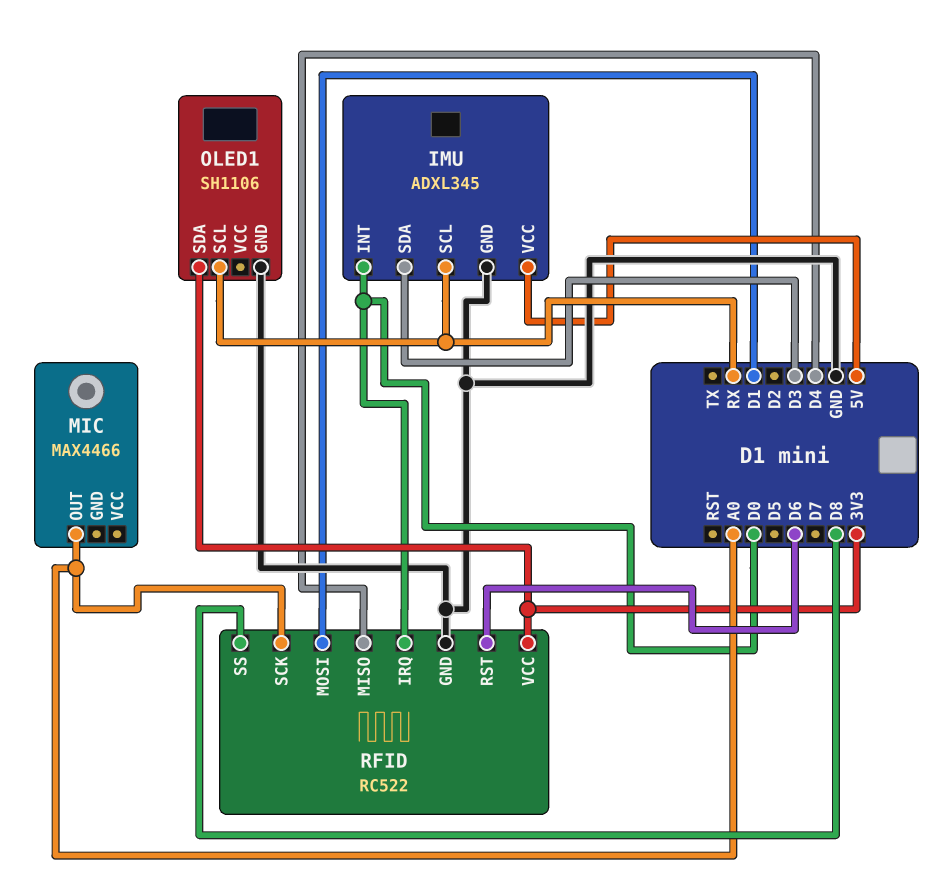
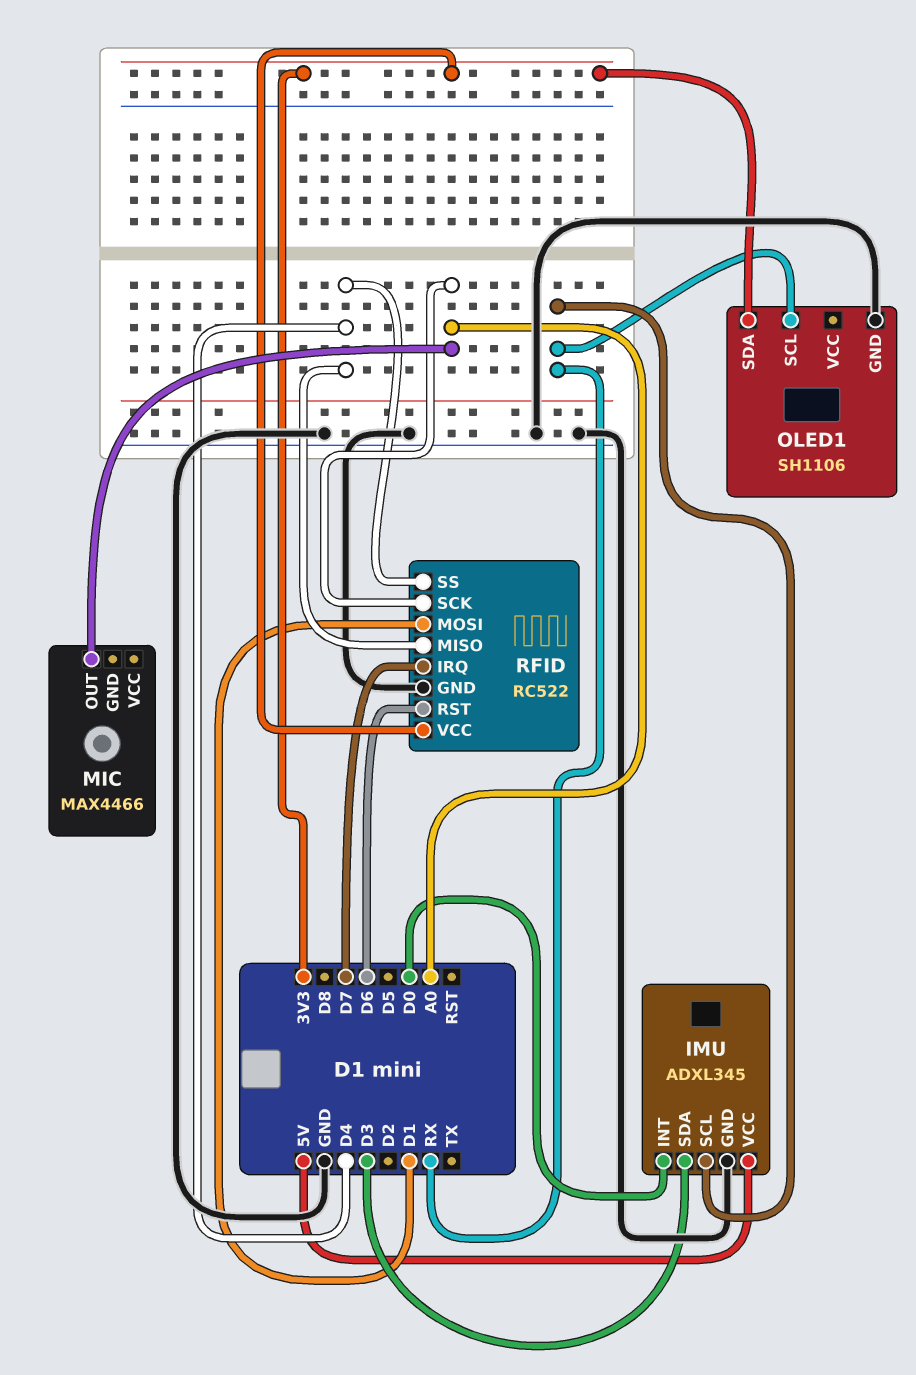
RFID pin IRQ: D0 -> D7
RFID pin SS: D8 -> D4

